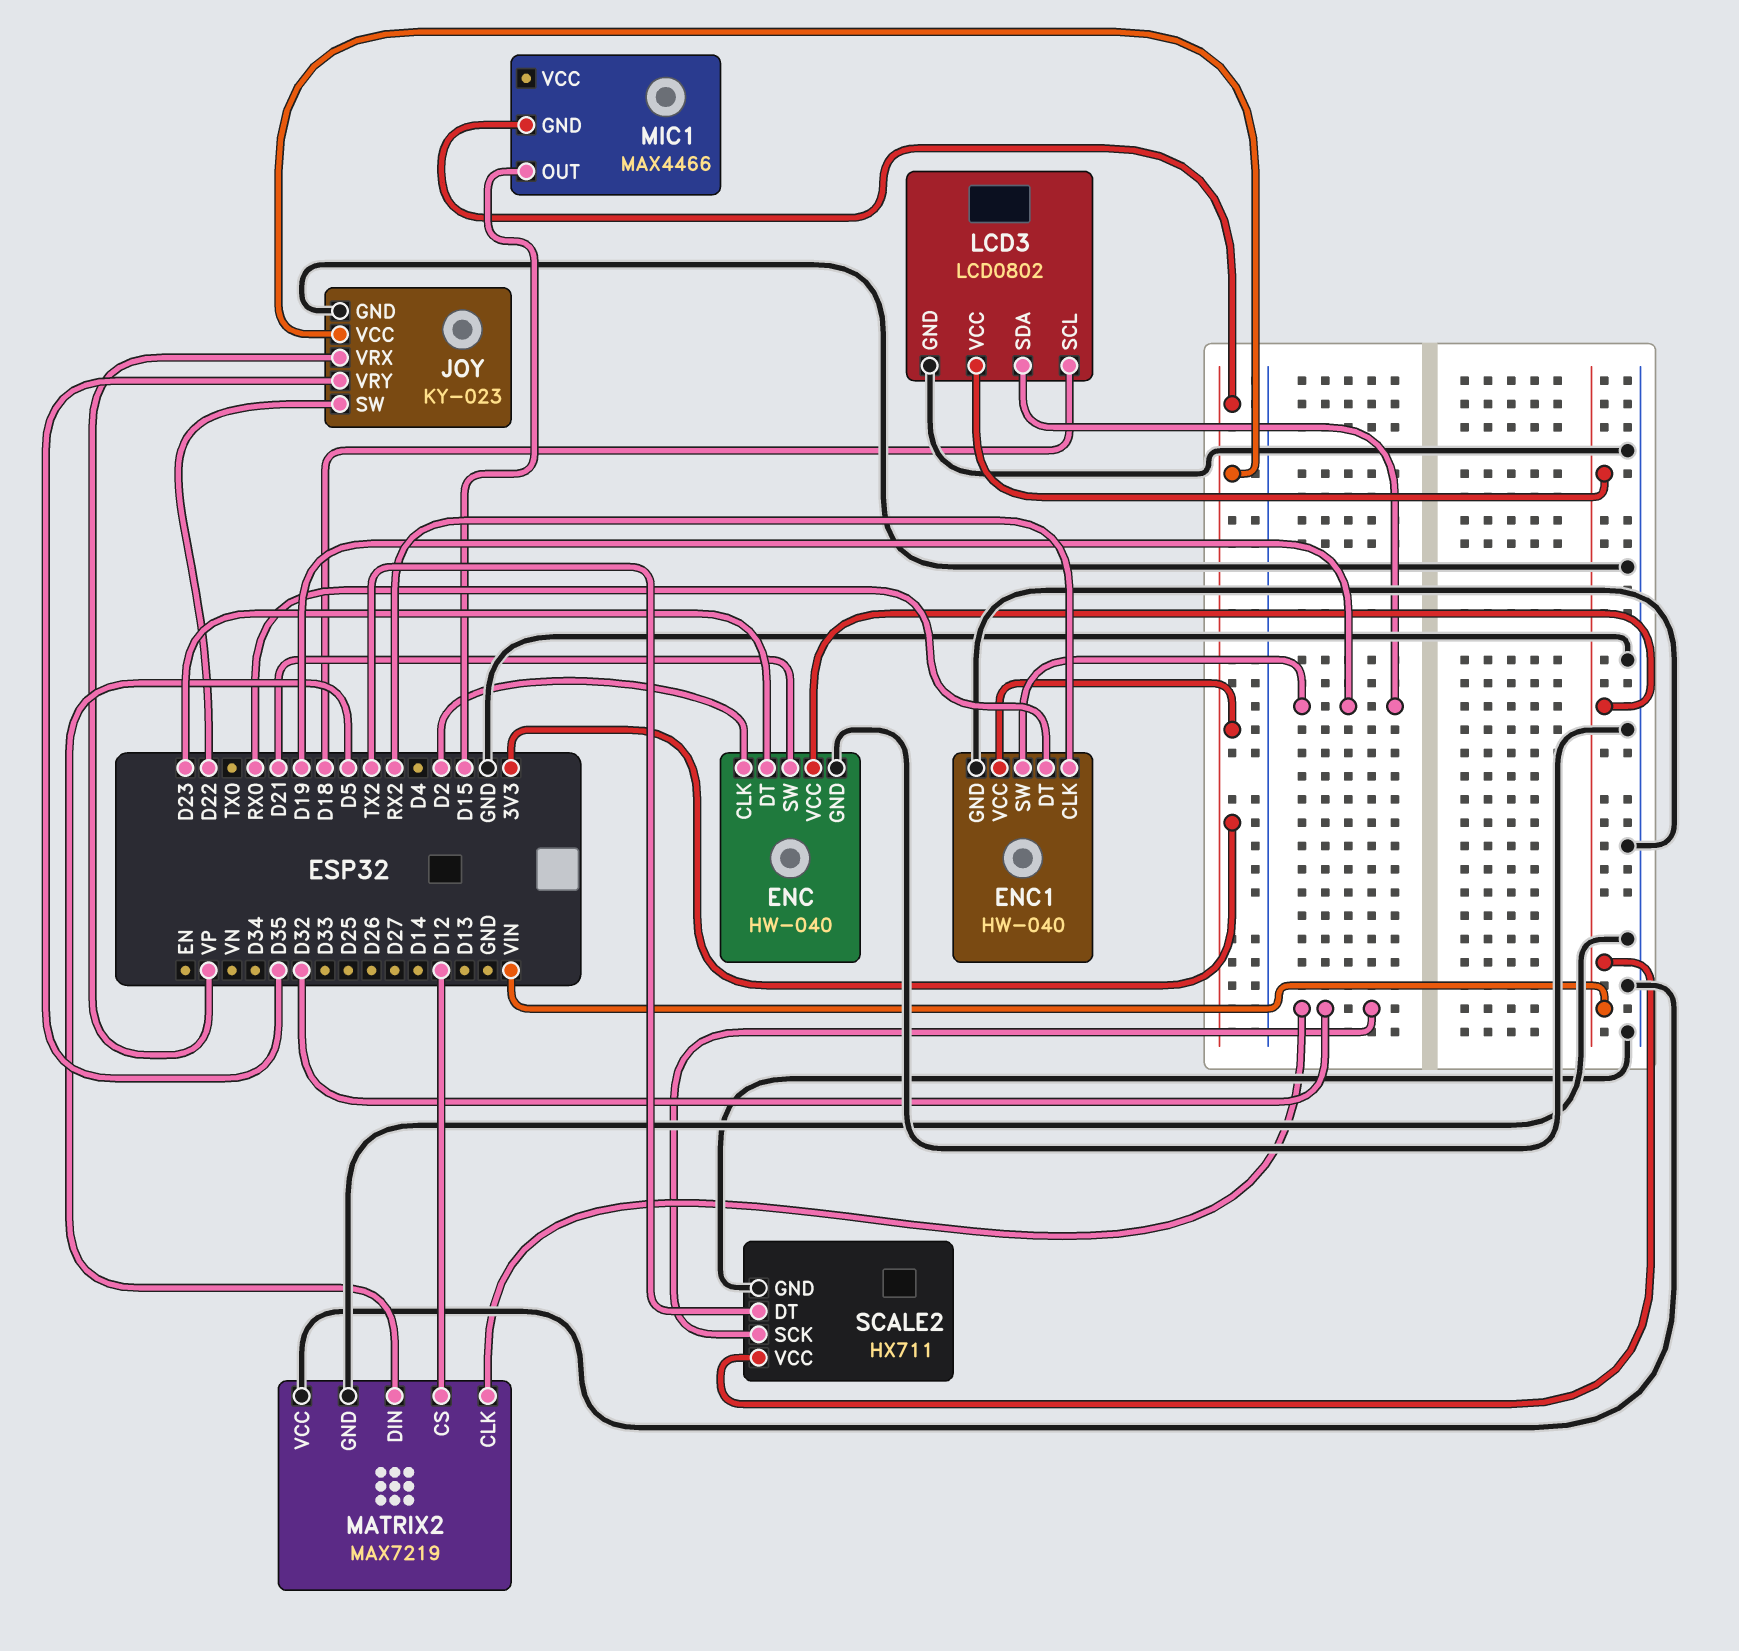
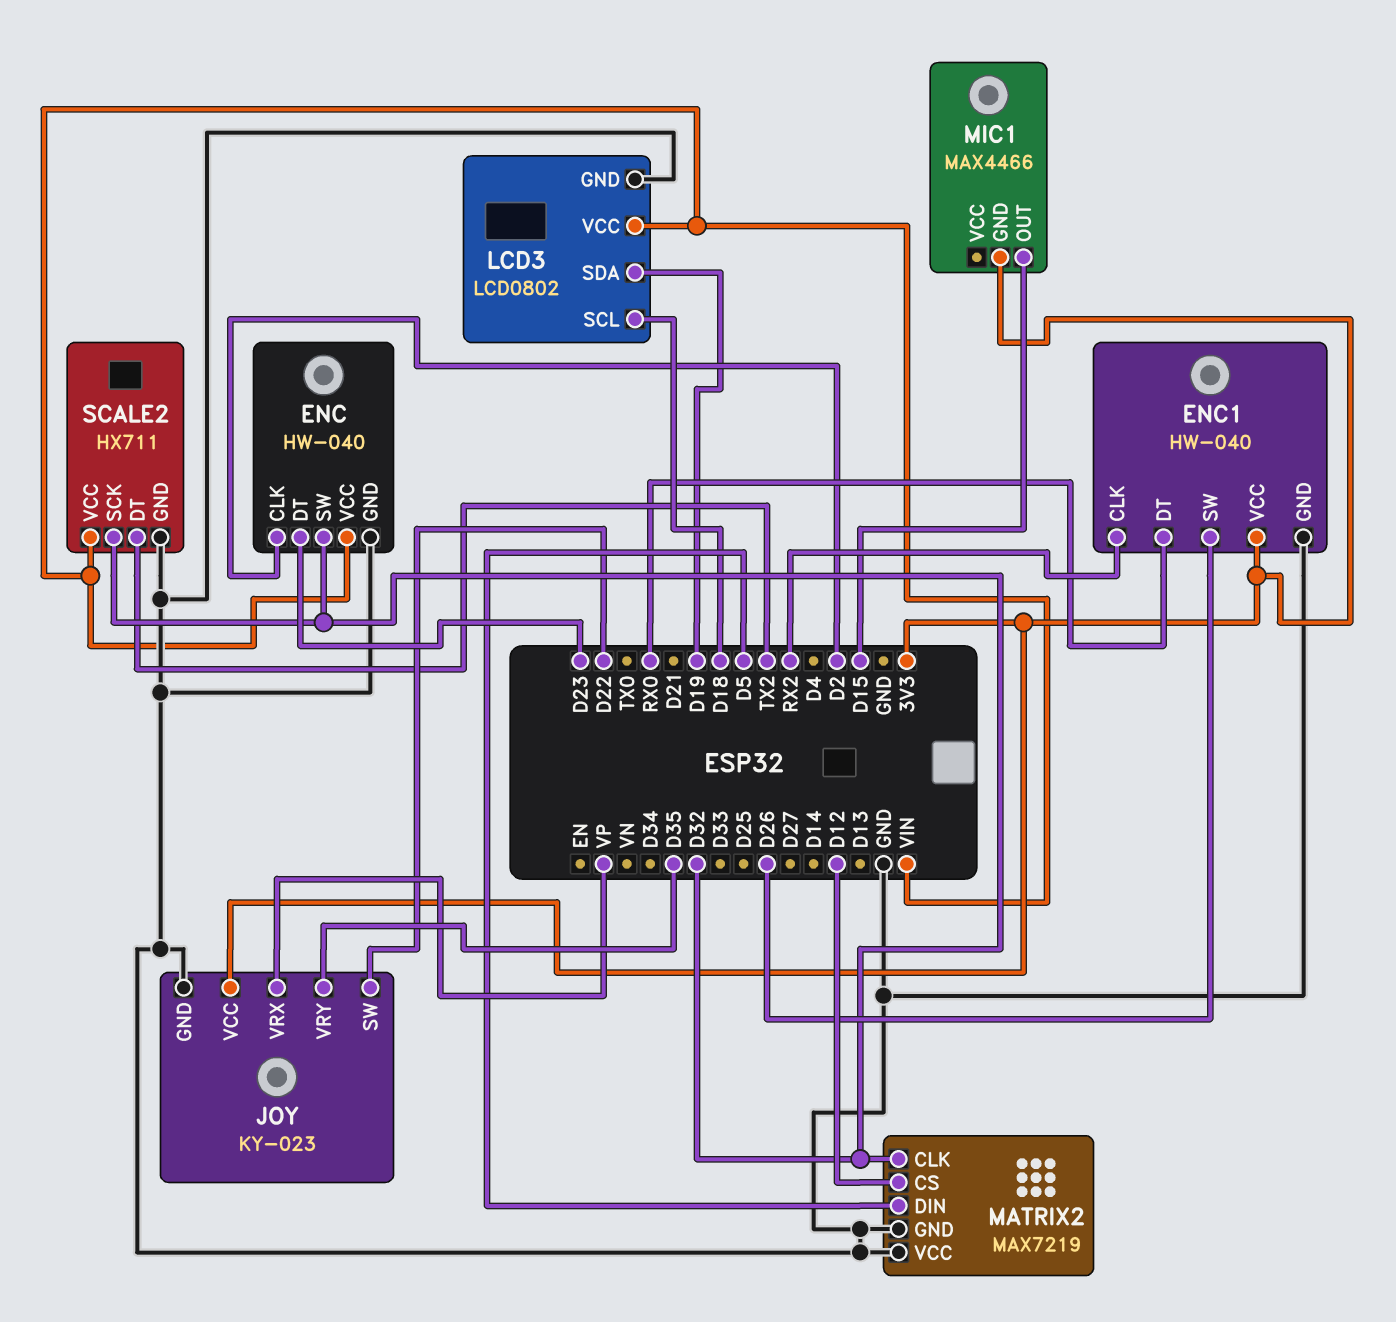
ENC pin SW: D21 -> D32
ENC1 pin SW: D19 -> D26

